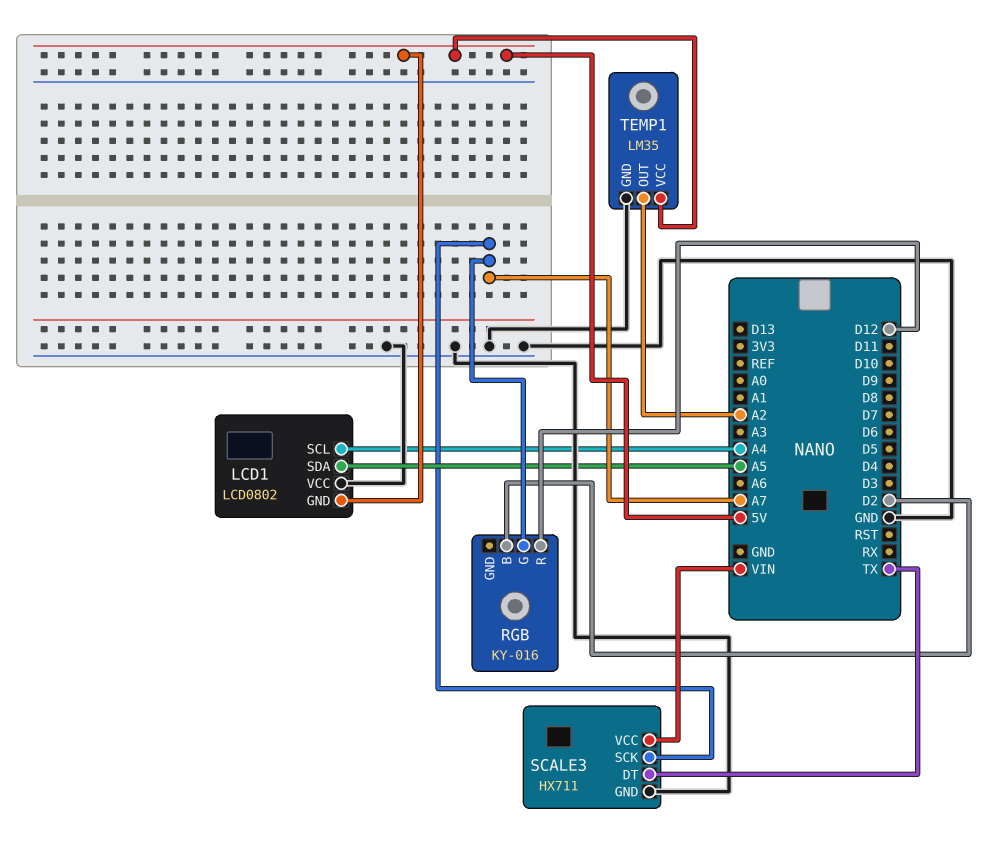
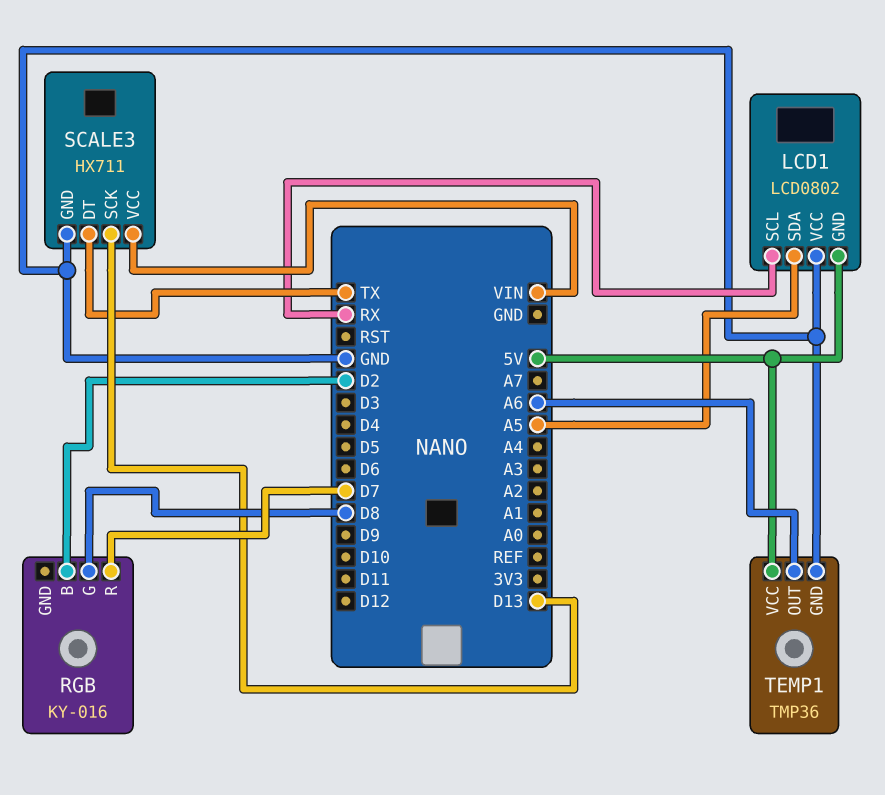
LCD1 pin SCL: A4 -> RX
RGB pin G: A7 -> D8
RGB pin R: D12 -> D7
SCALE3 pin SCK: A7 -> D13
TEMP1: LM35 -> TMP36
TEMP1 pin OUT: A2 -> A6

